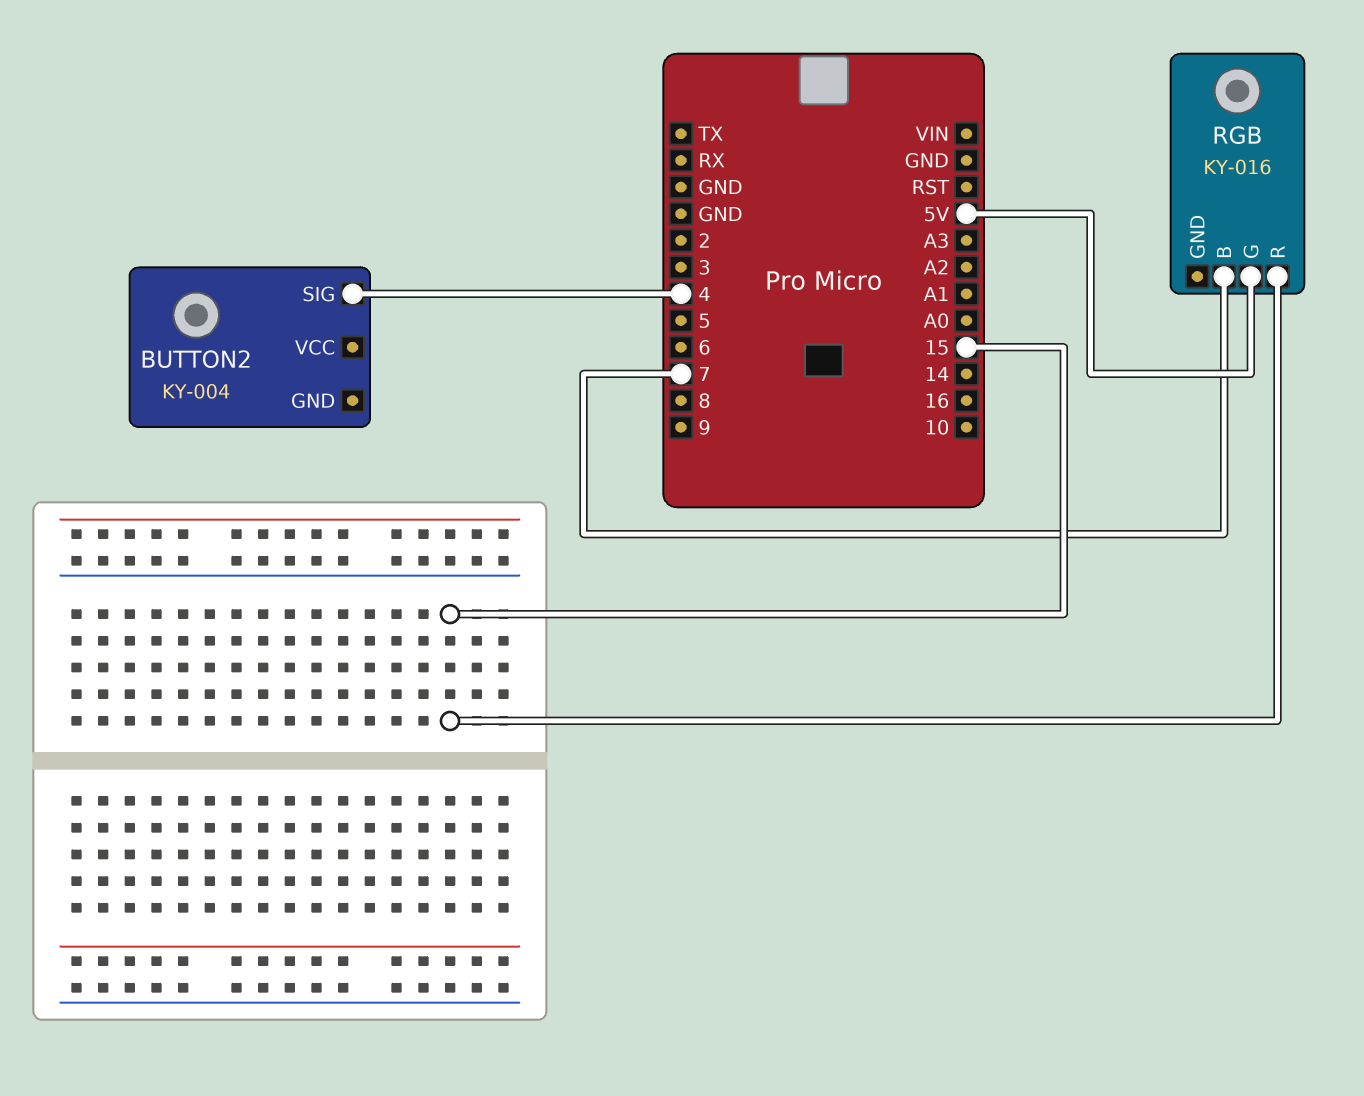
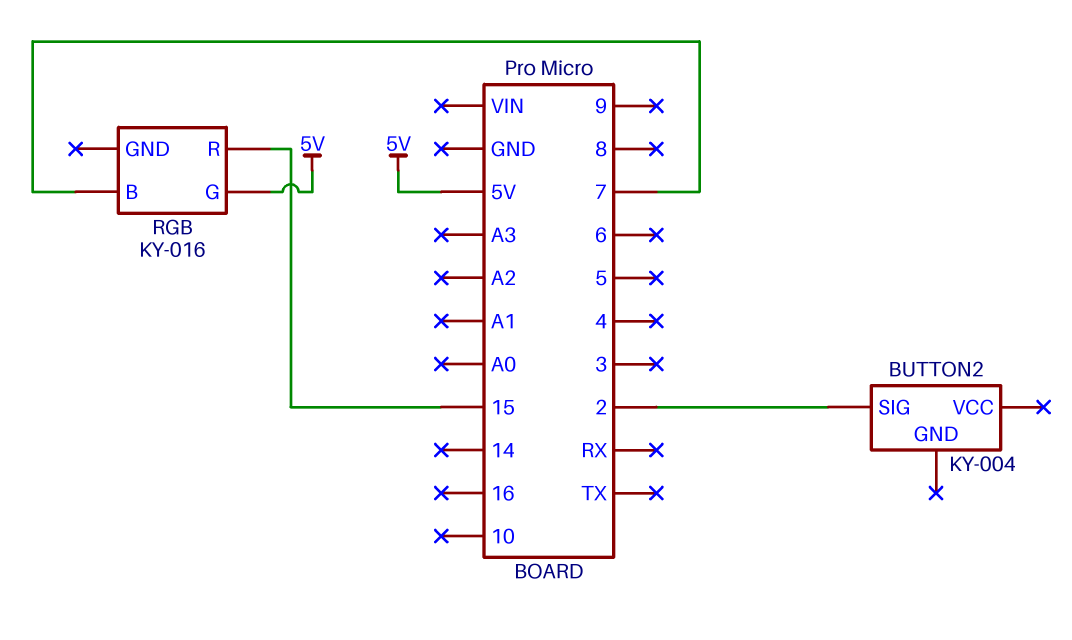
BUTTON2 pin SIG: 4 -> 2

